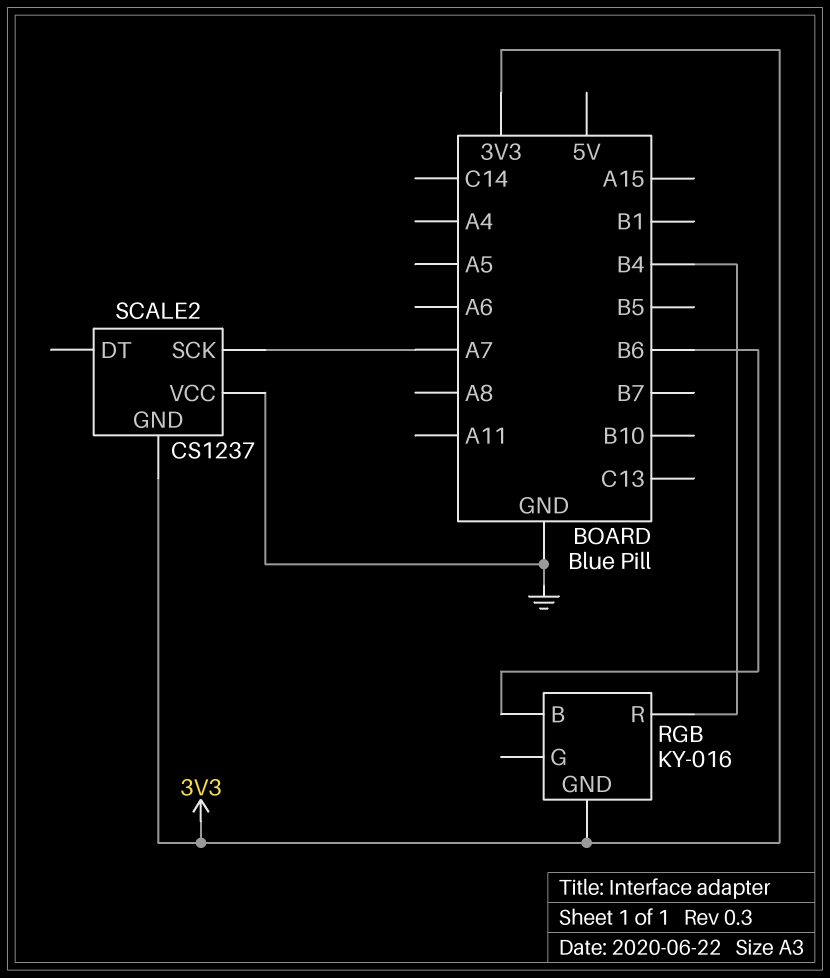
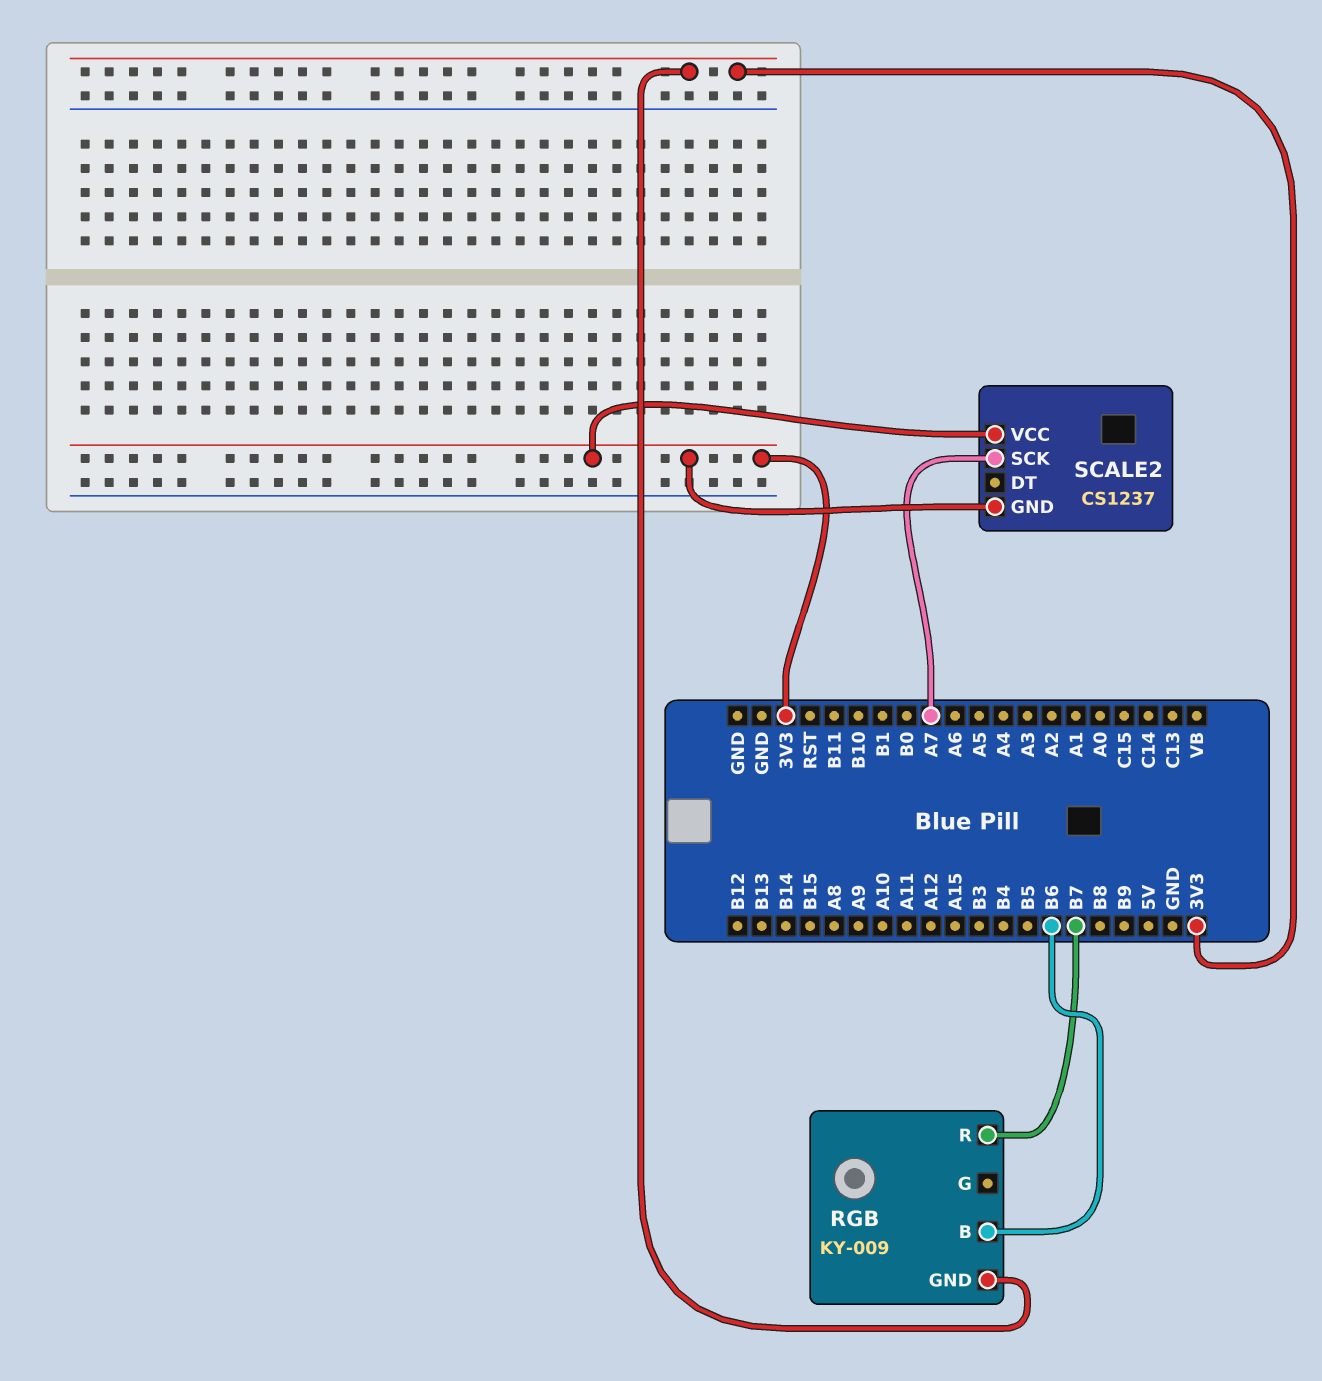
RGB: KY-016 -> KY-009
RGB pin R: B4 -> B7
SCALE2 pin VCC: GND -> 3V3

